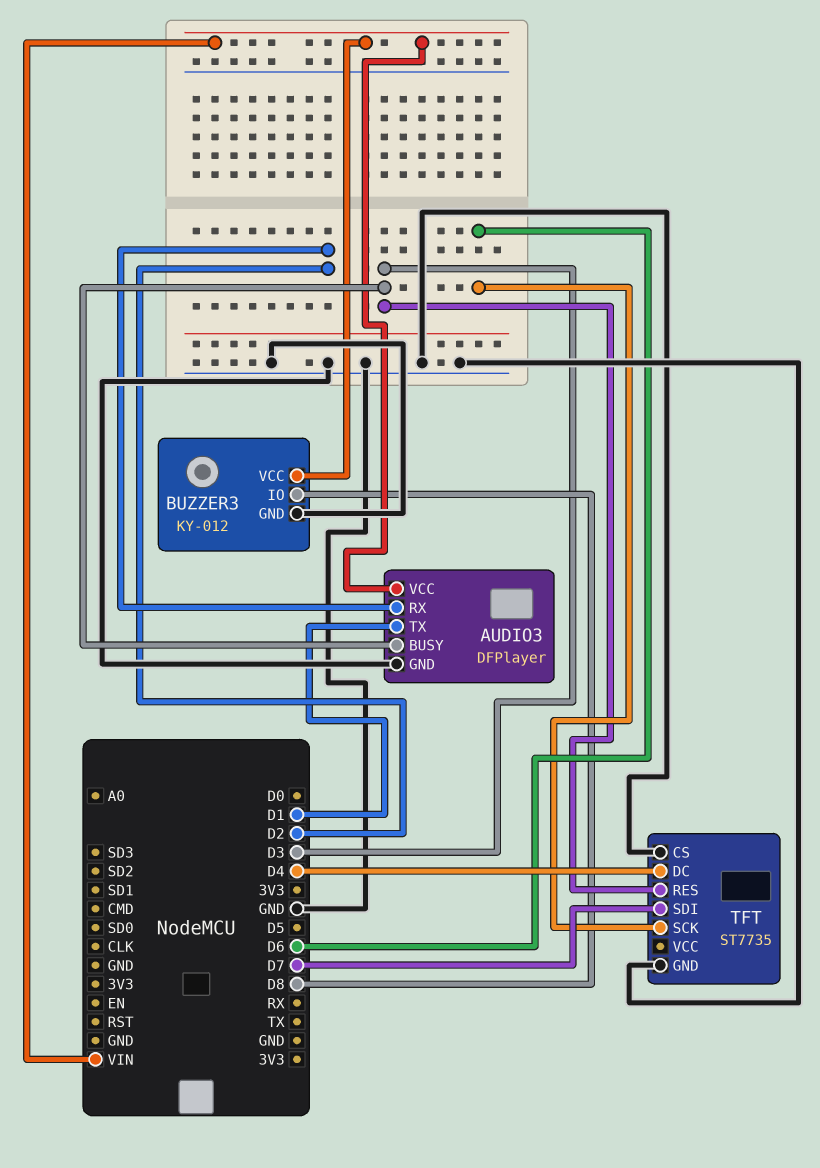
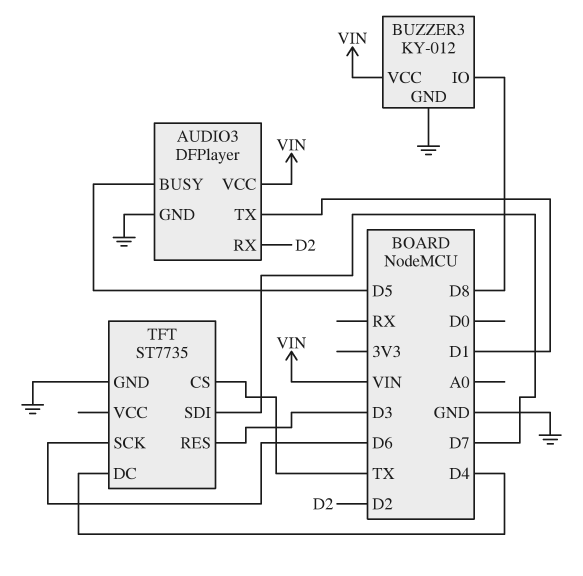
AUDIO3 pin BUSY: D3 -> D5
TFT pin CS: GND -> TX

